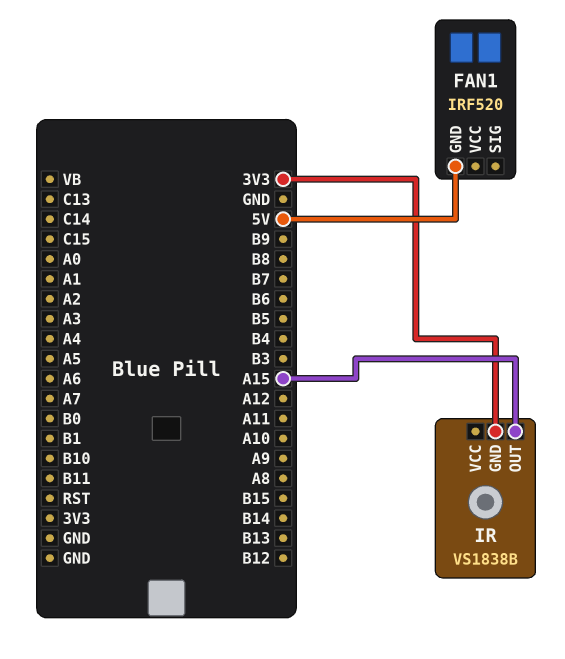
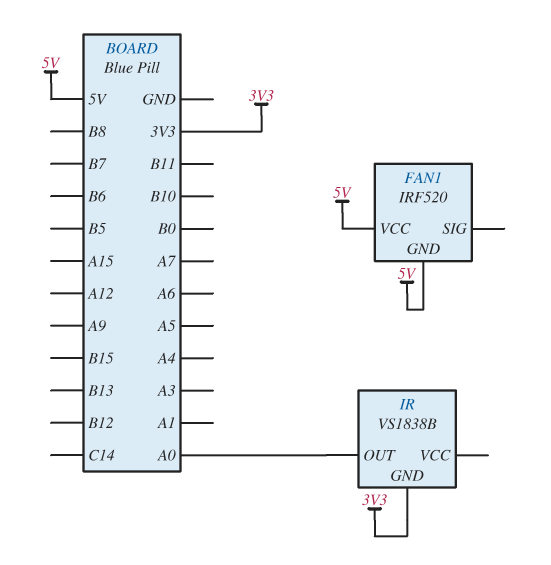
FAN1 pin VCC: none -> 5V
IR pin OUT: A15 -> A0

